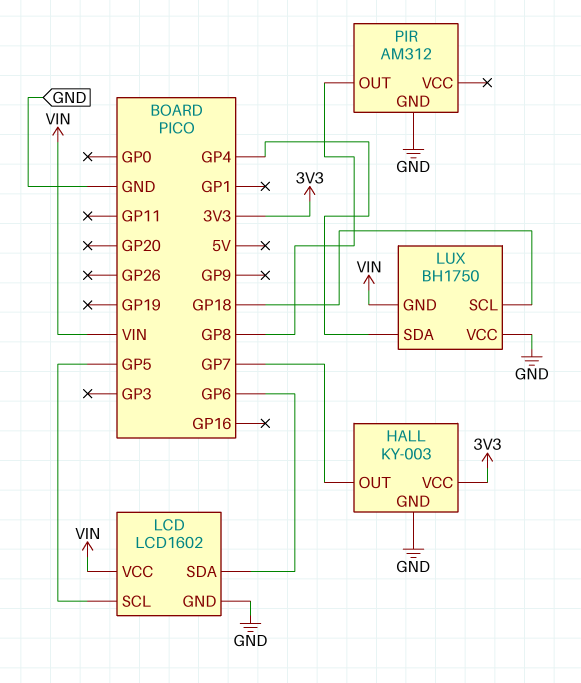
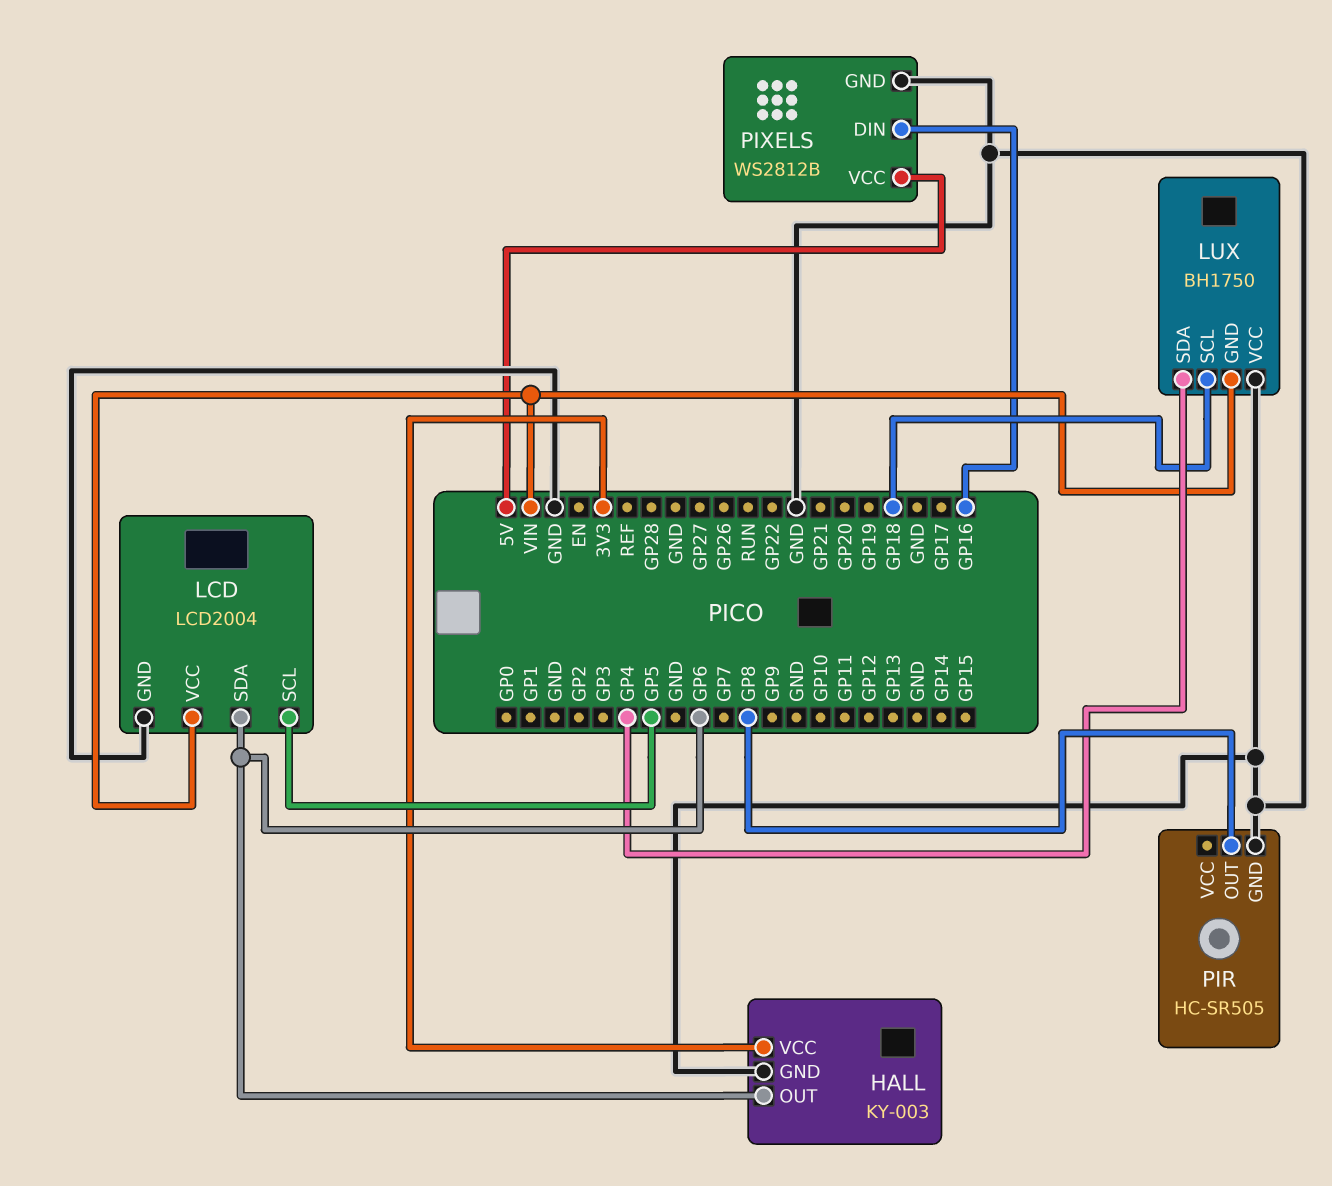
HALL pin OUT: GP7 -> GP6
LCD: LCD1602 -> LCD2004
PIR: AM312 -> HC-SR505
PIXELS: none -> WS2812B
PIXELS pin DIN: none -> GP16
PIXELS pin GND: none -> GND
PIXELS pin VCC: none -> 5V

